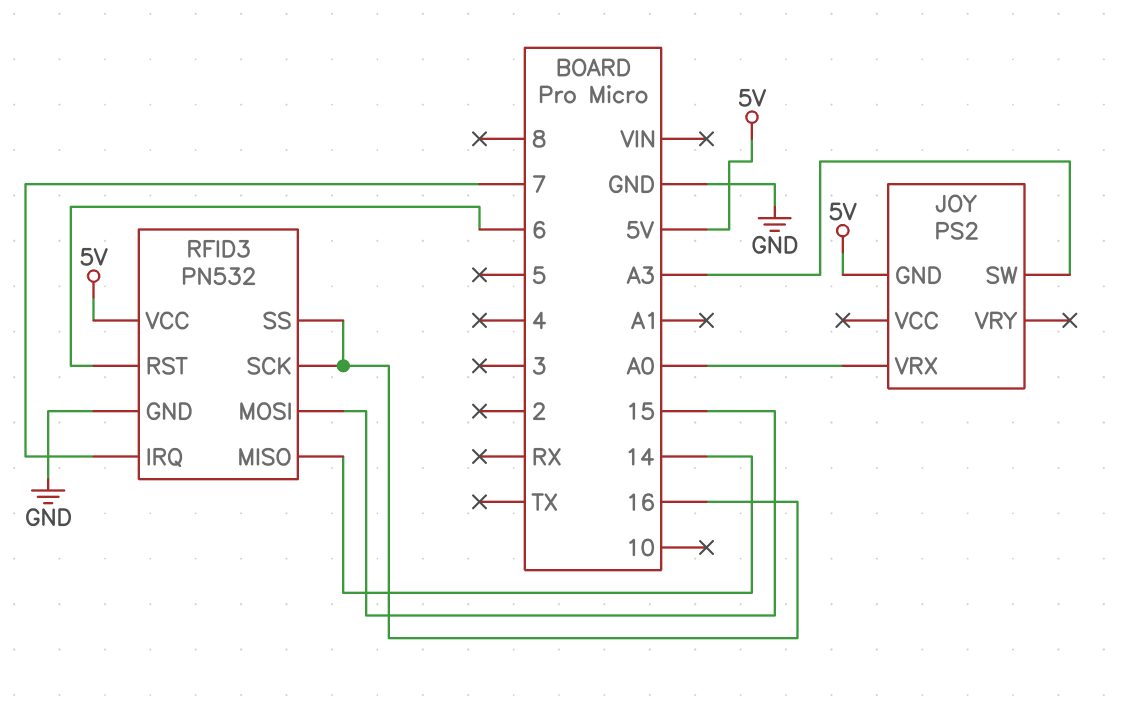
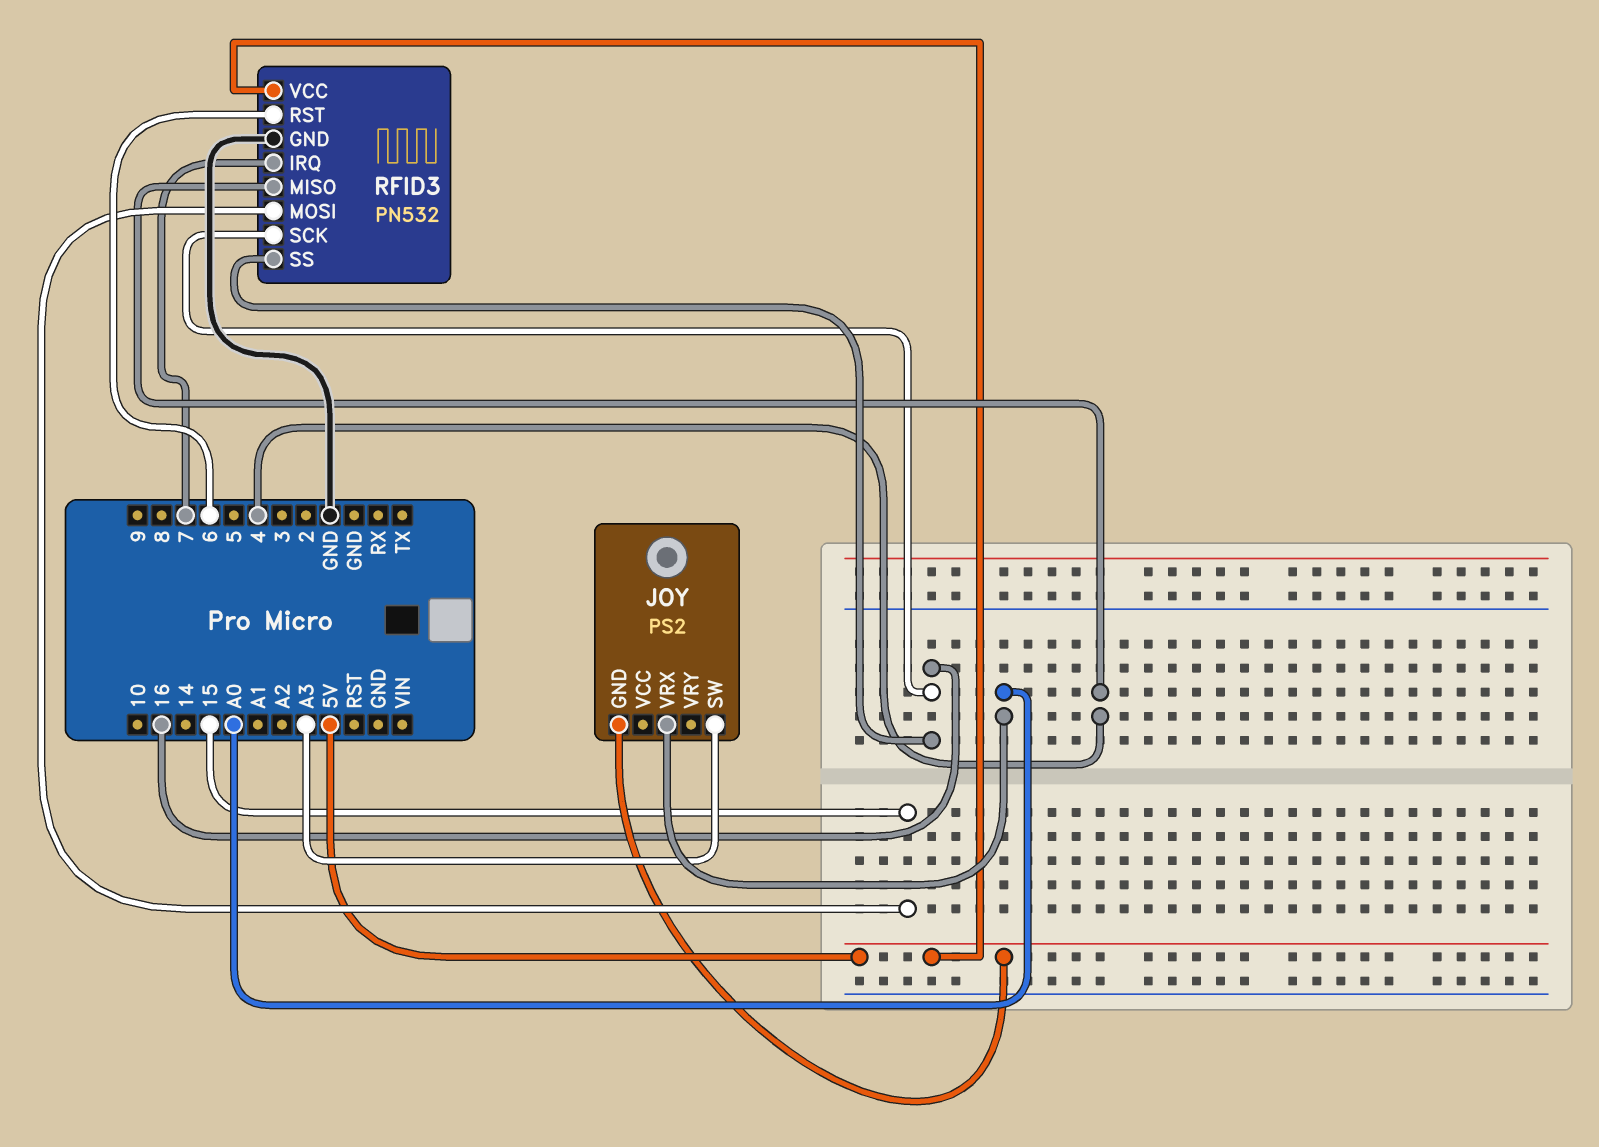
RFID3 pin MISO: 14 -> 4

